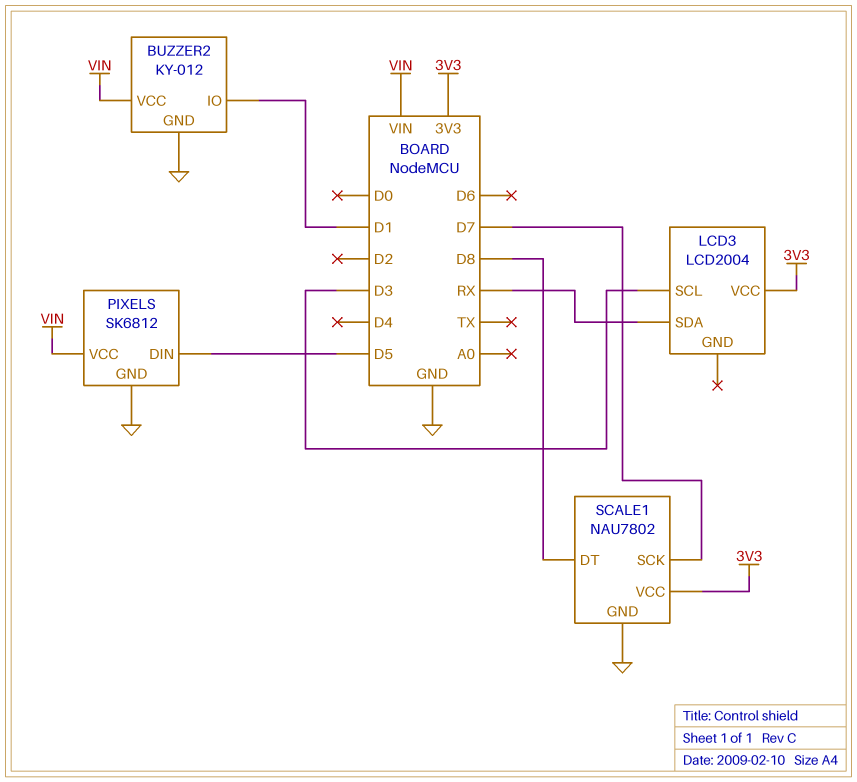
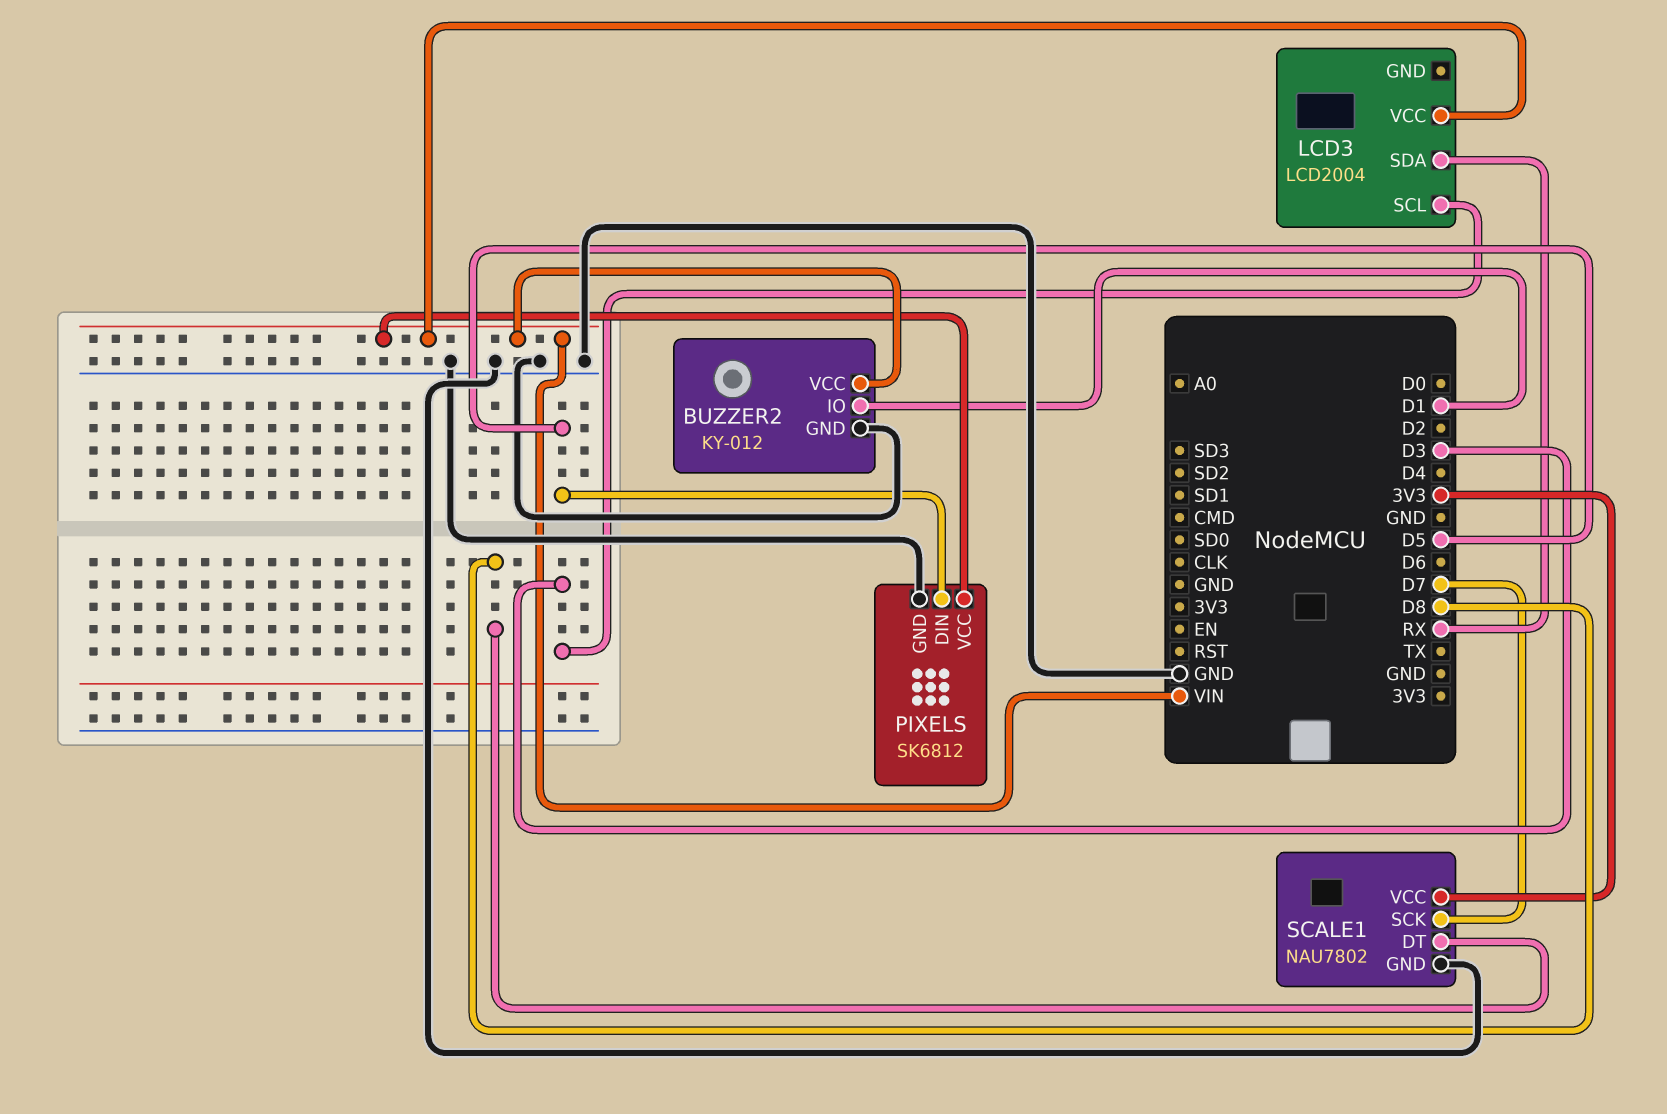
LCD3 pin VCC: 3V3 -> VIN

